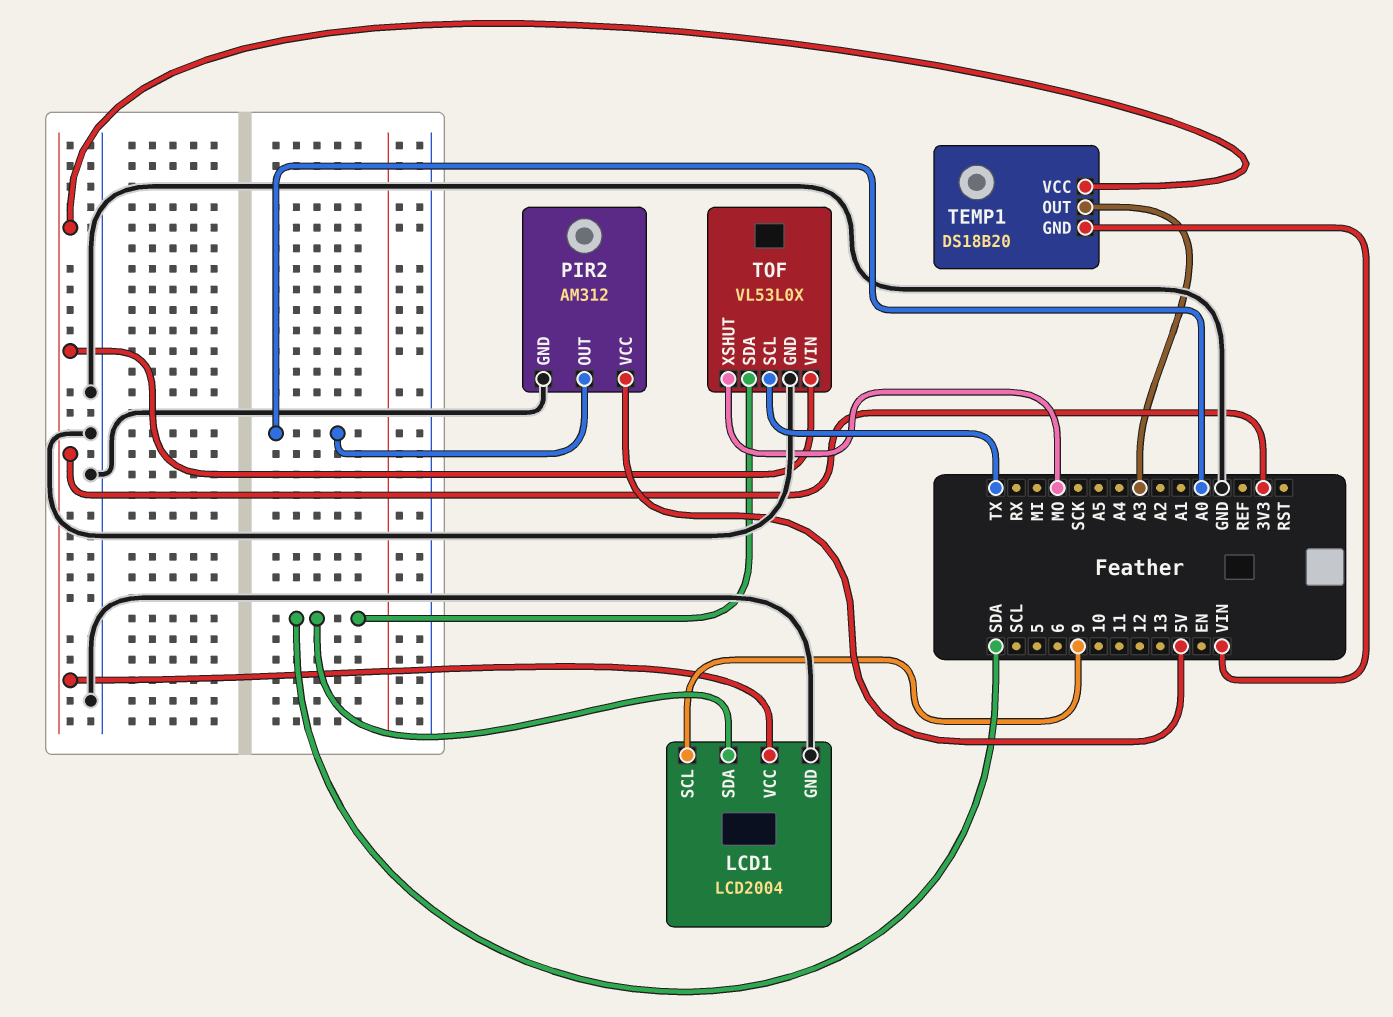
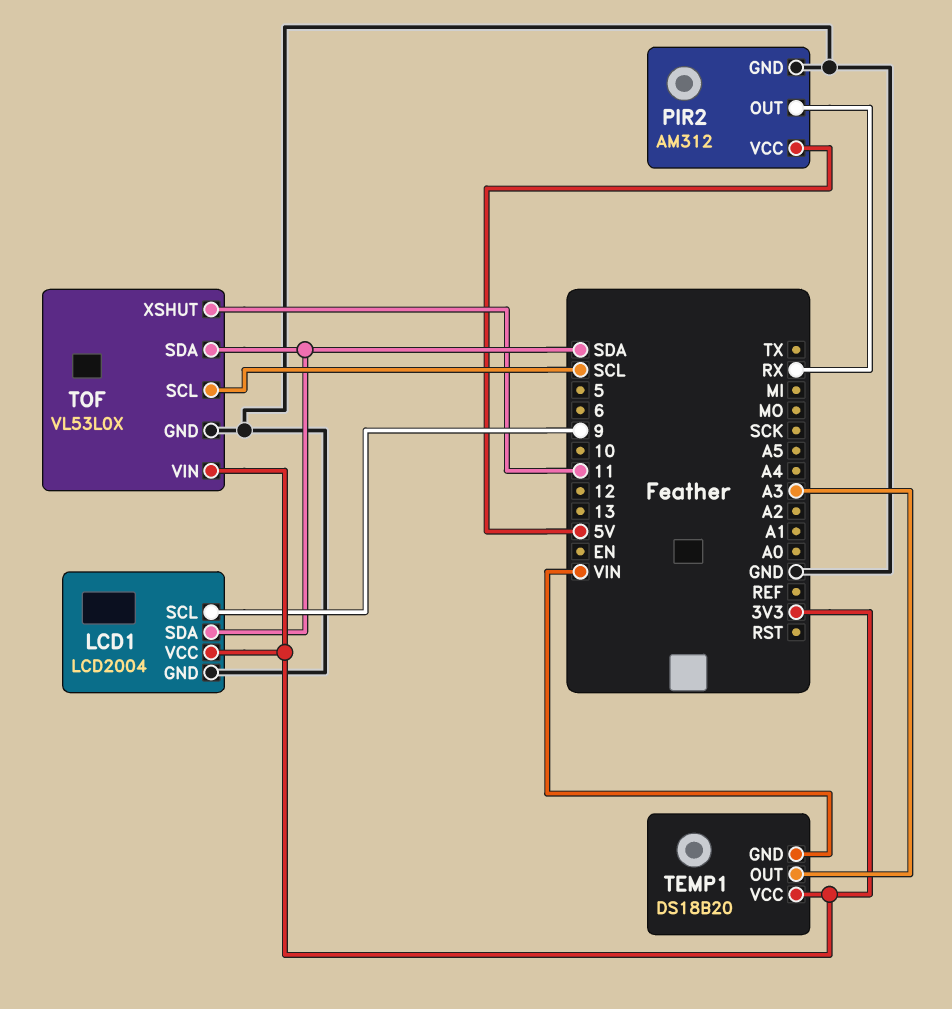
PIR2 pin OUT: A0 -> RX
TOF pin SCL: TX -> SCL
TOF pin XSHUT: MO -> 11

